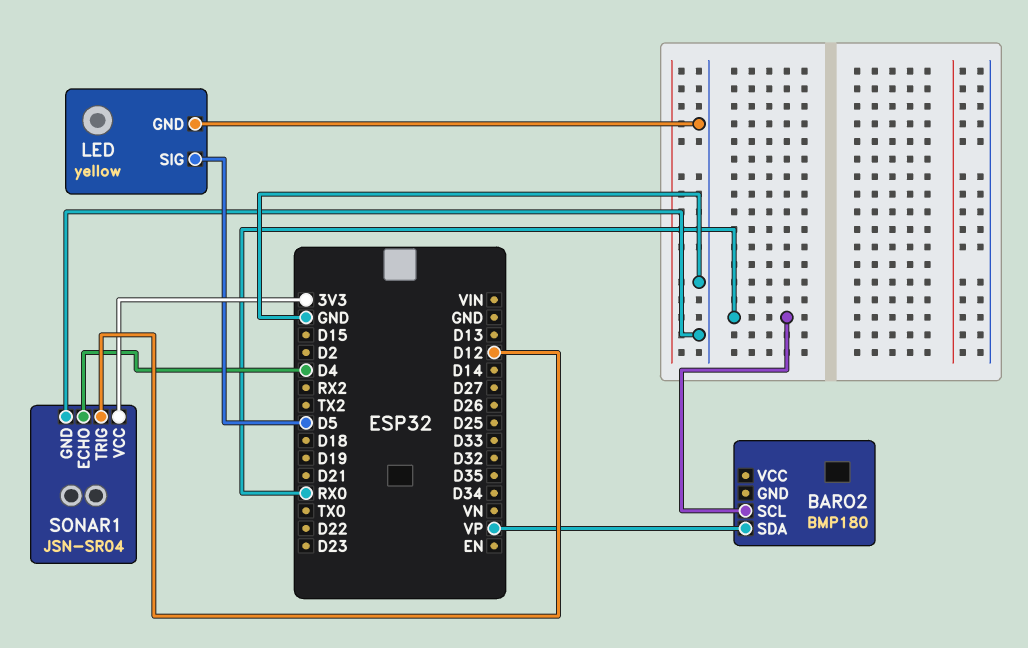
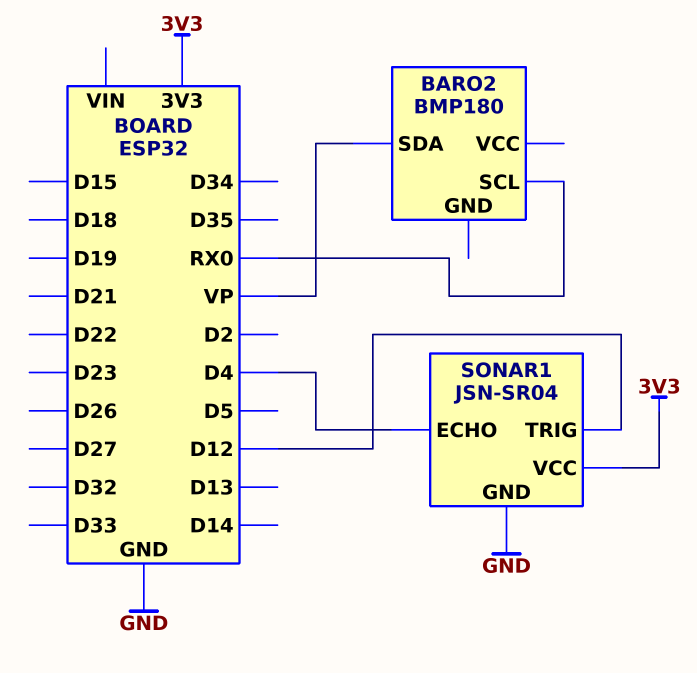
LED: yellow -> none
LED pin GND: GND -> none
LED pin SIG: D5 -> none

